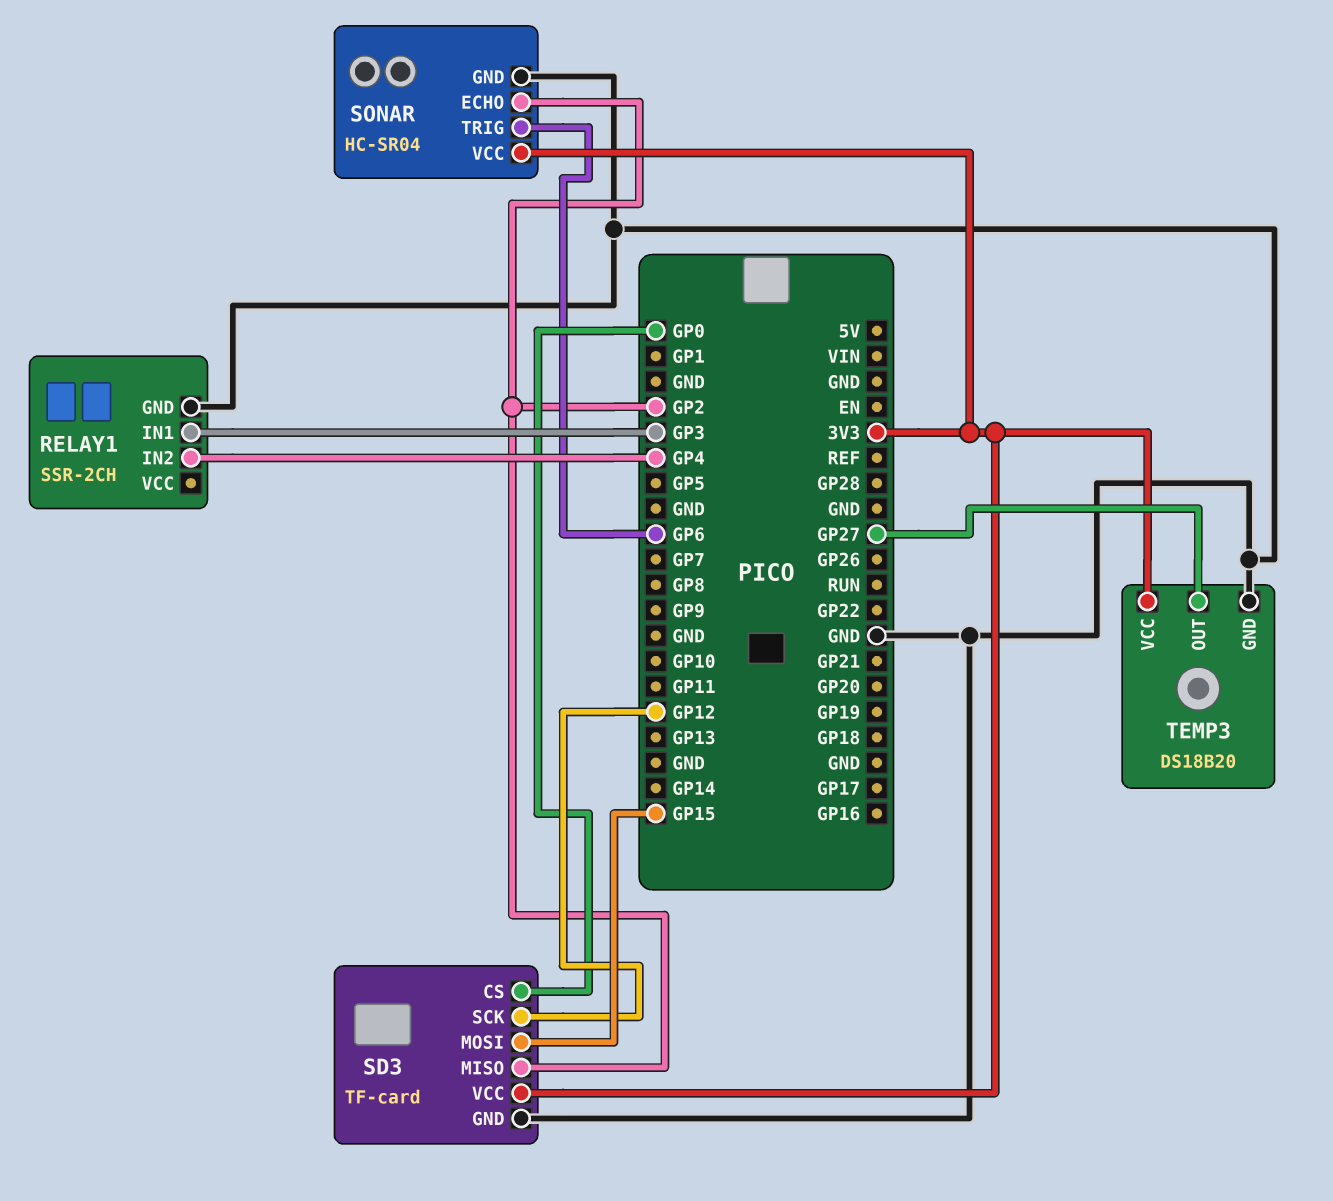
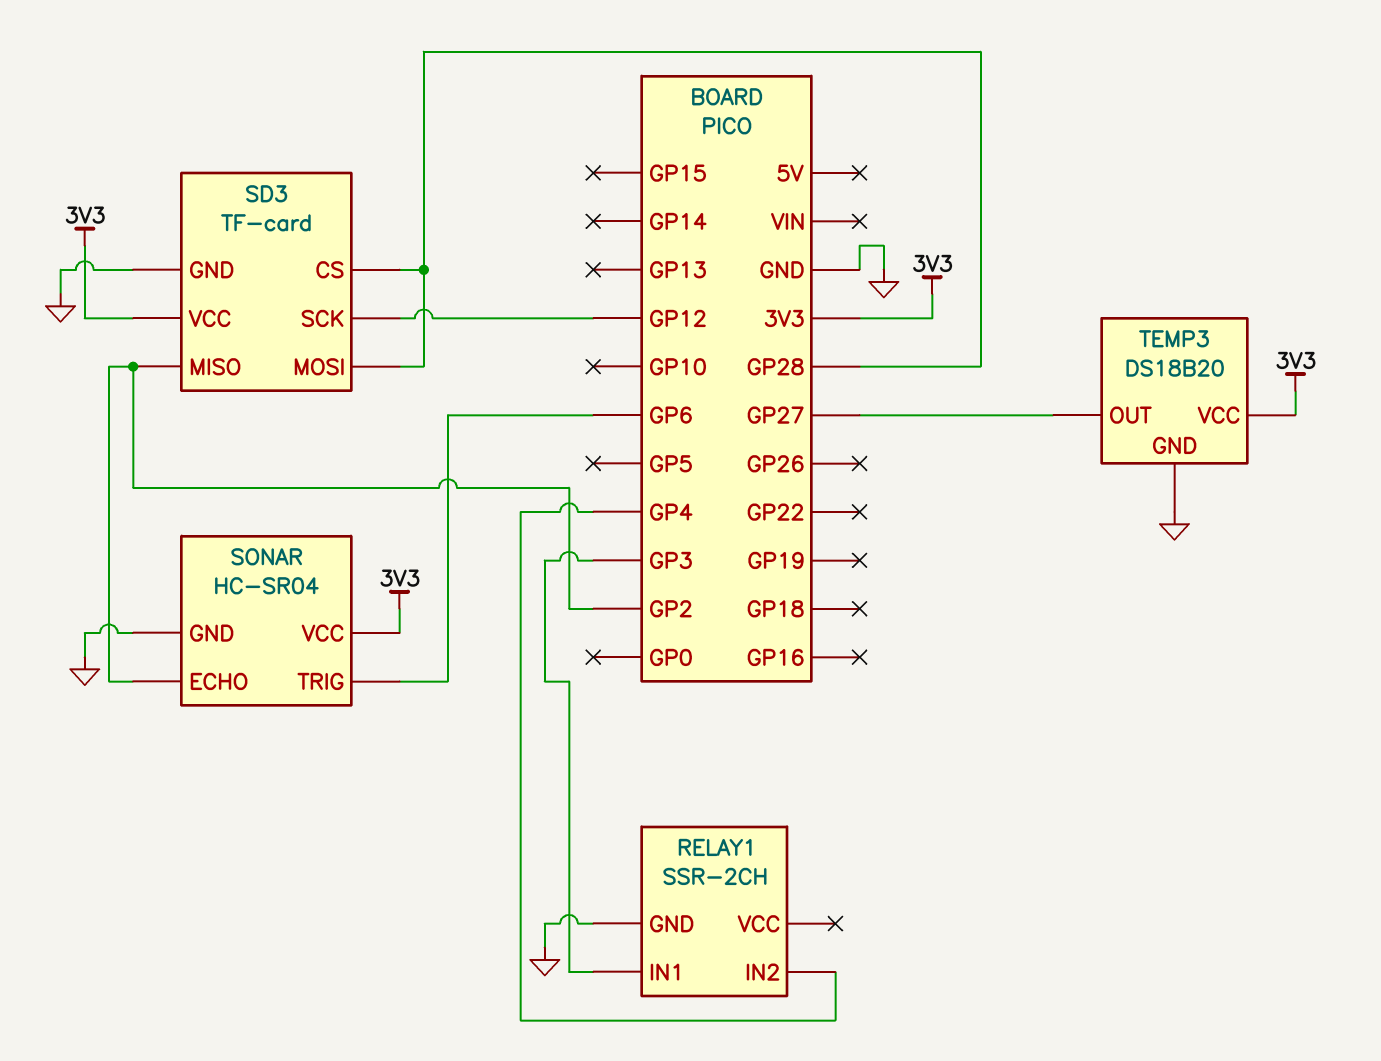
SD3 pin CS: GP0 -> GP28
SD3 pin MOSI: GP15 -> GP28

